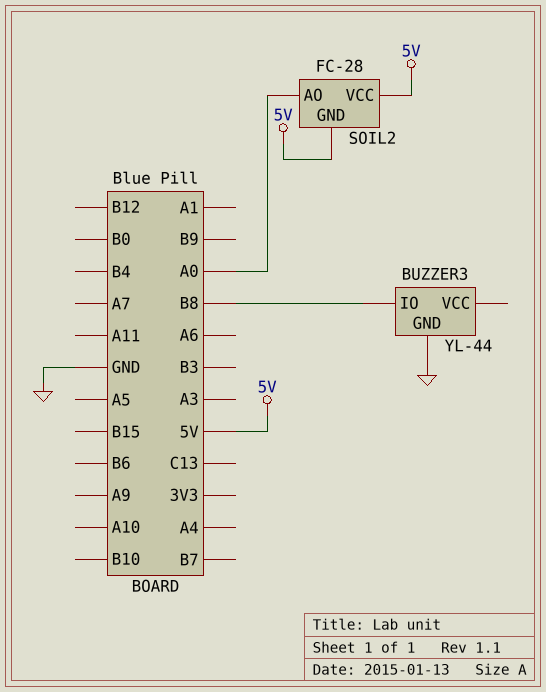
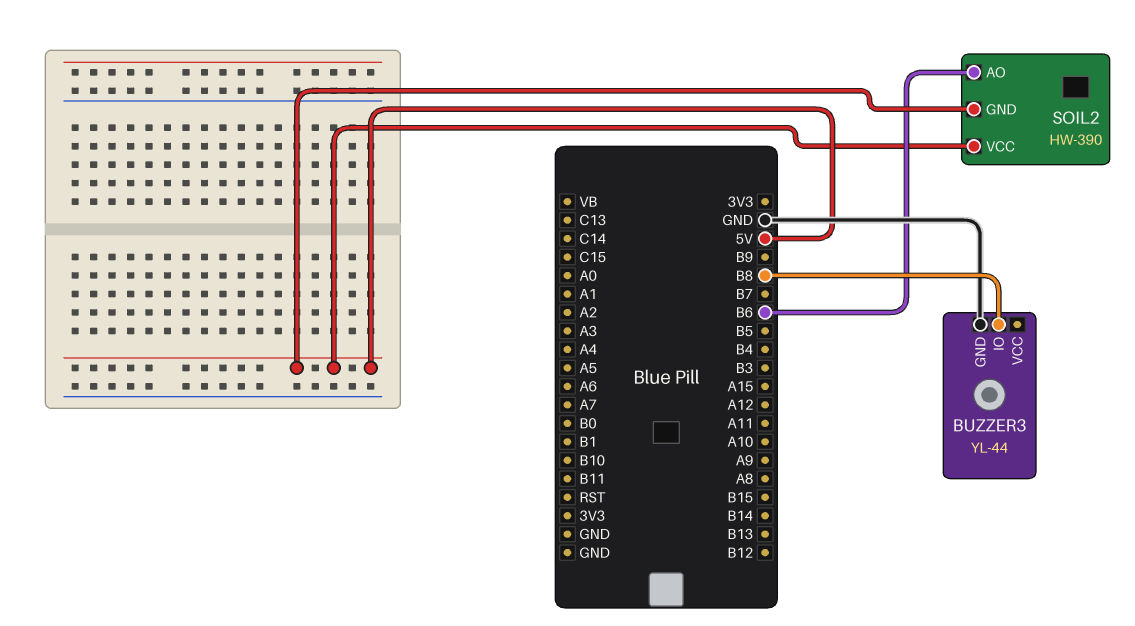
SOIL2: FC-28 -> HW-390
SOIL2 pin AO: A0 -> B6

